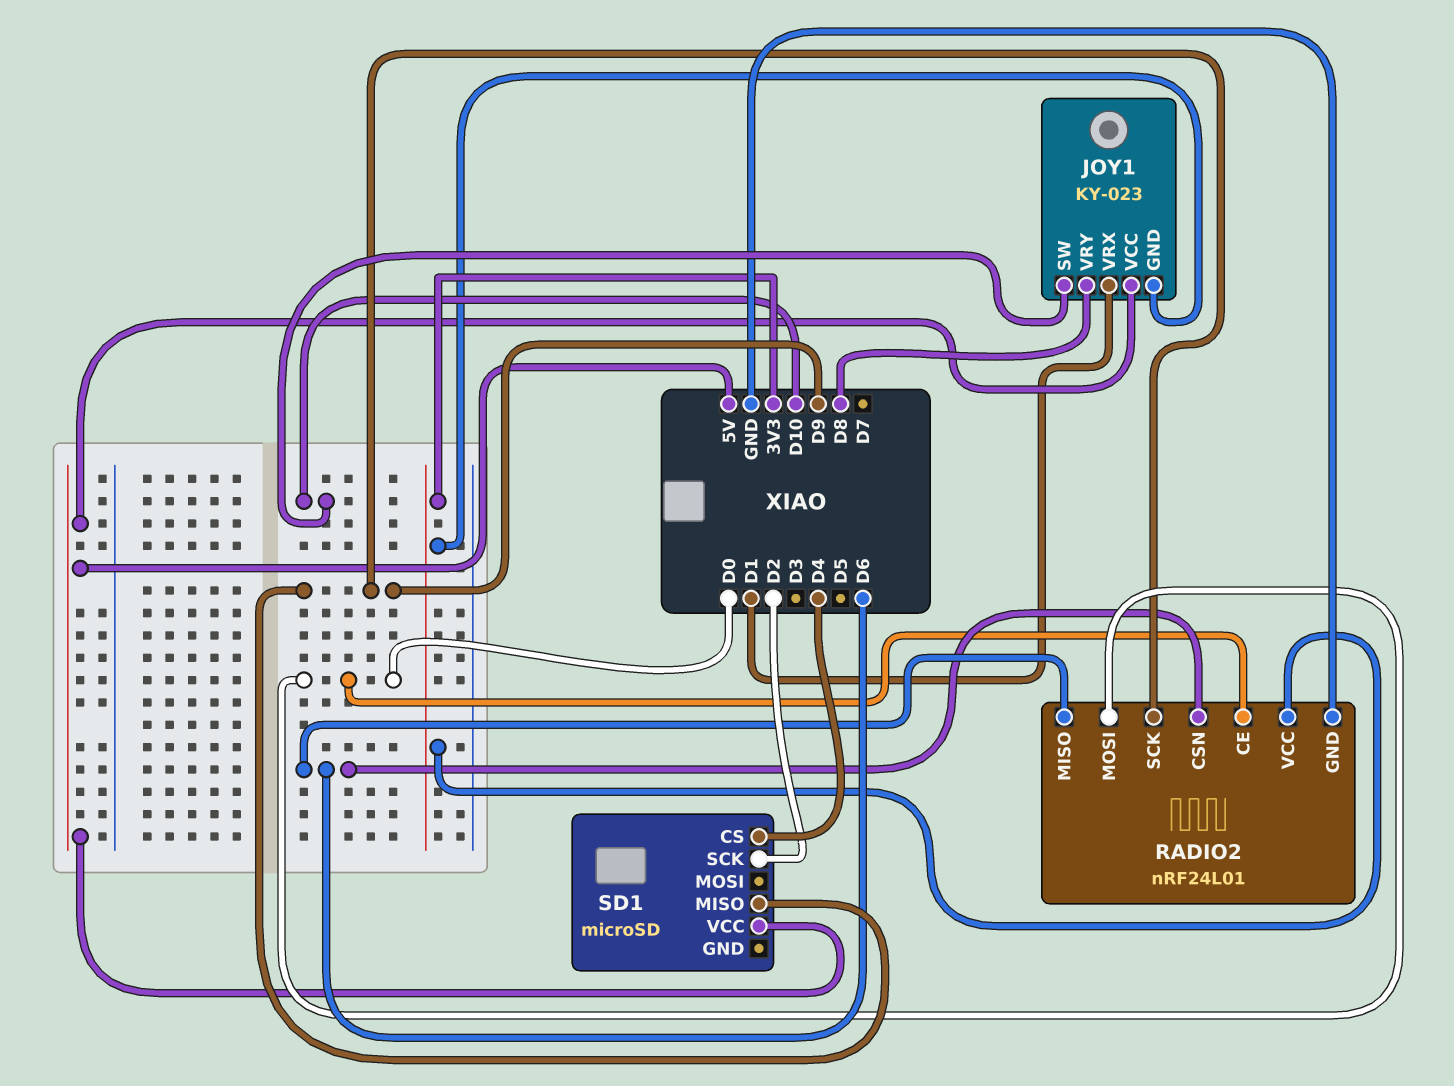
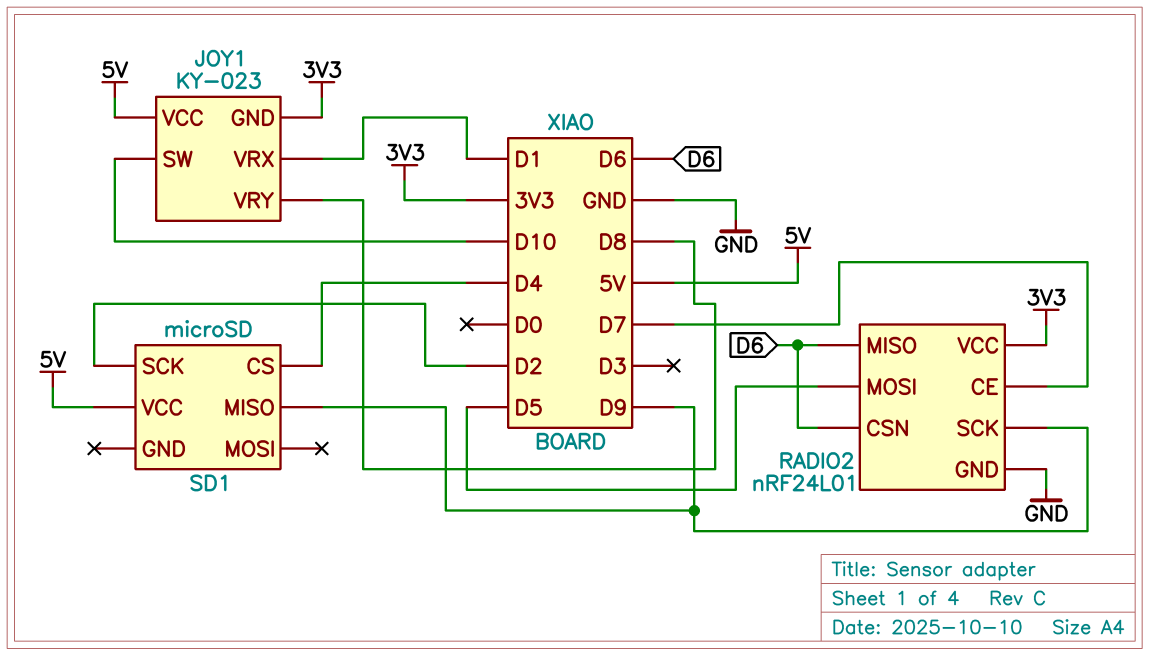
RADIO2 pin CE: D0 -> D7
RADIO2 pin MOSI: D0 -> D5

